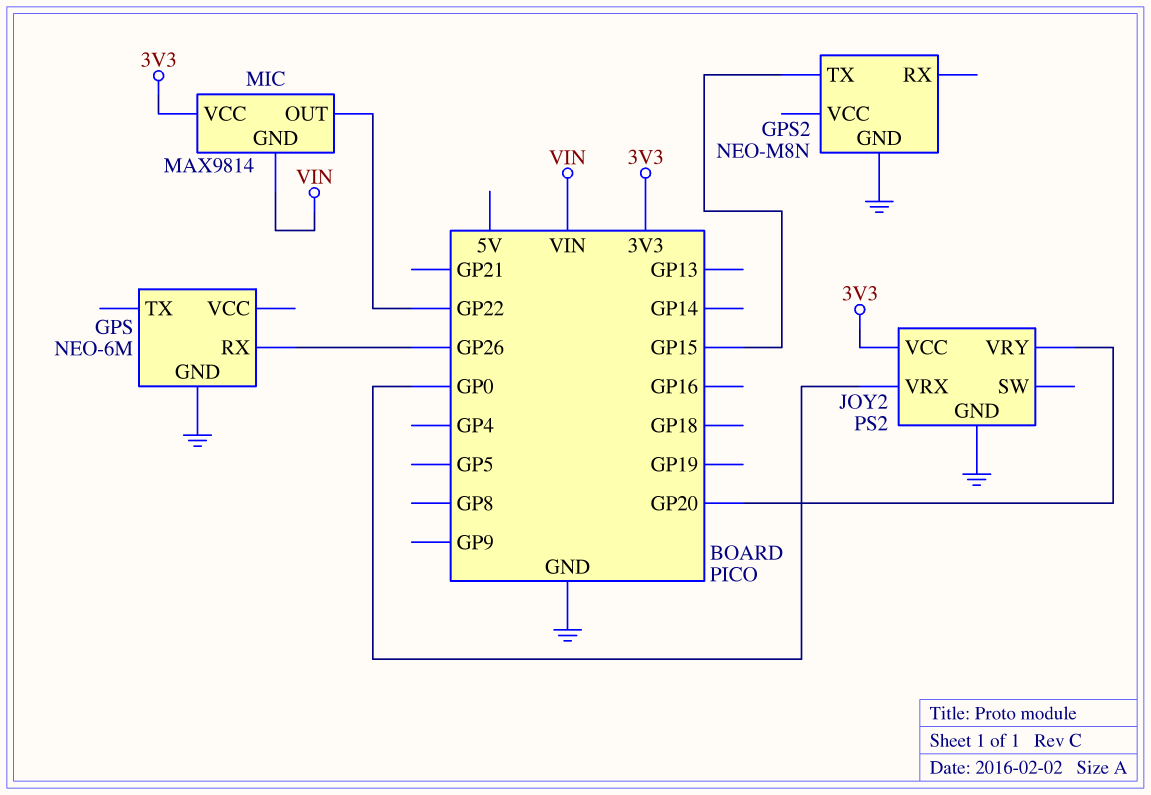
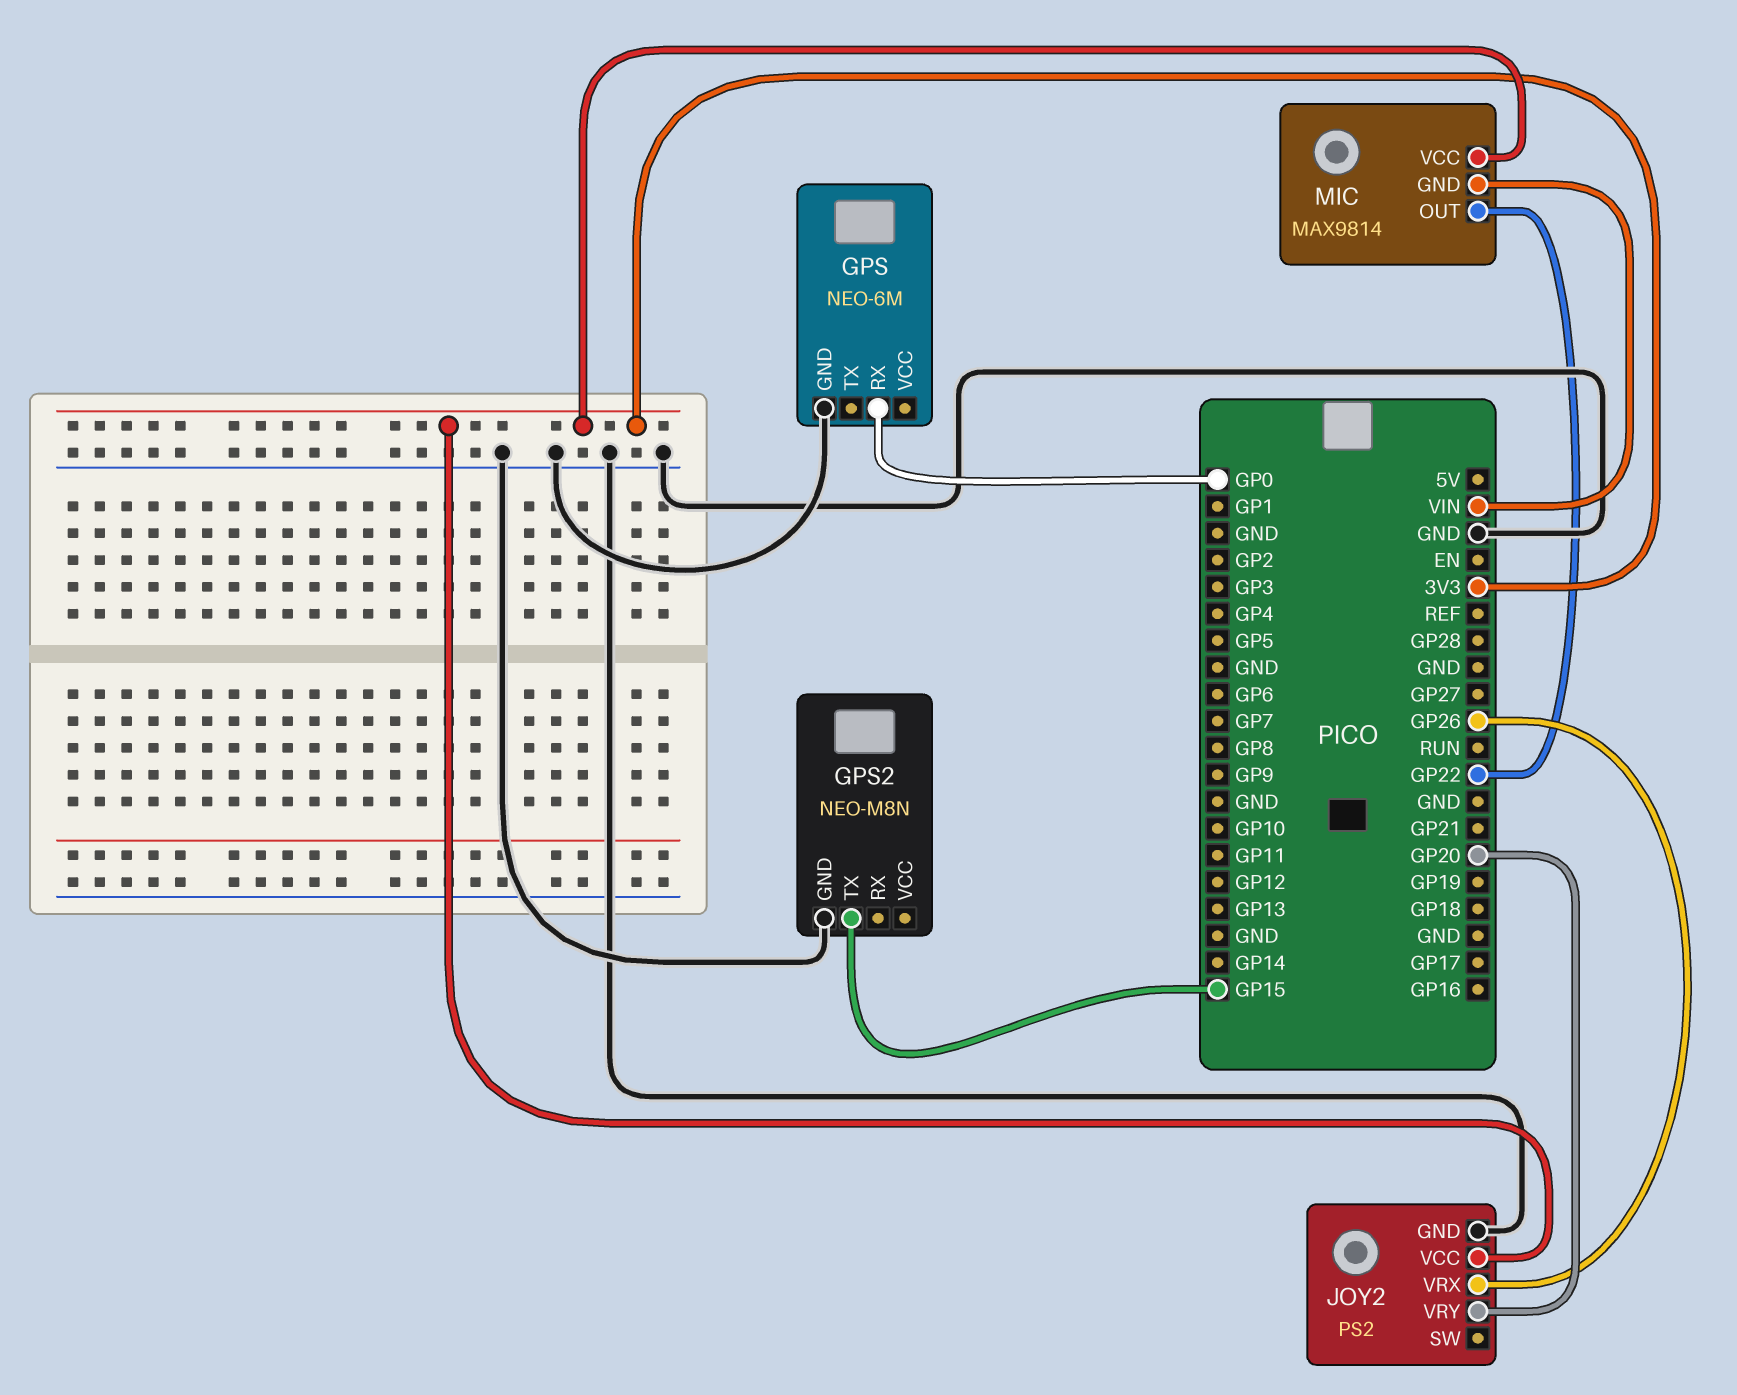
GPS pin RX: GP26 -> GP0
JOY2 pin VRX: GP0 -> GP26

